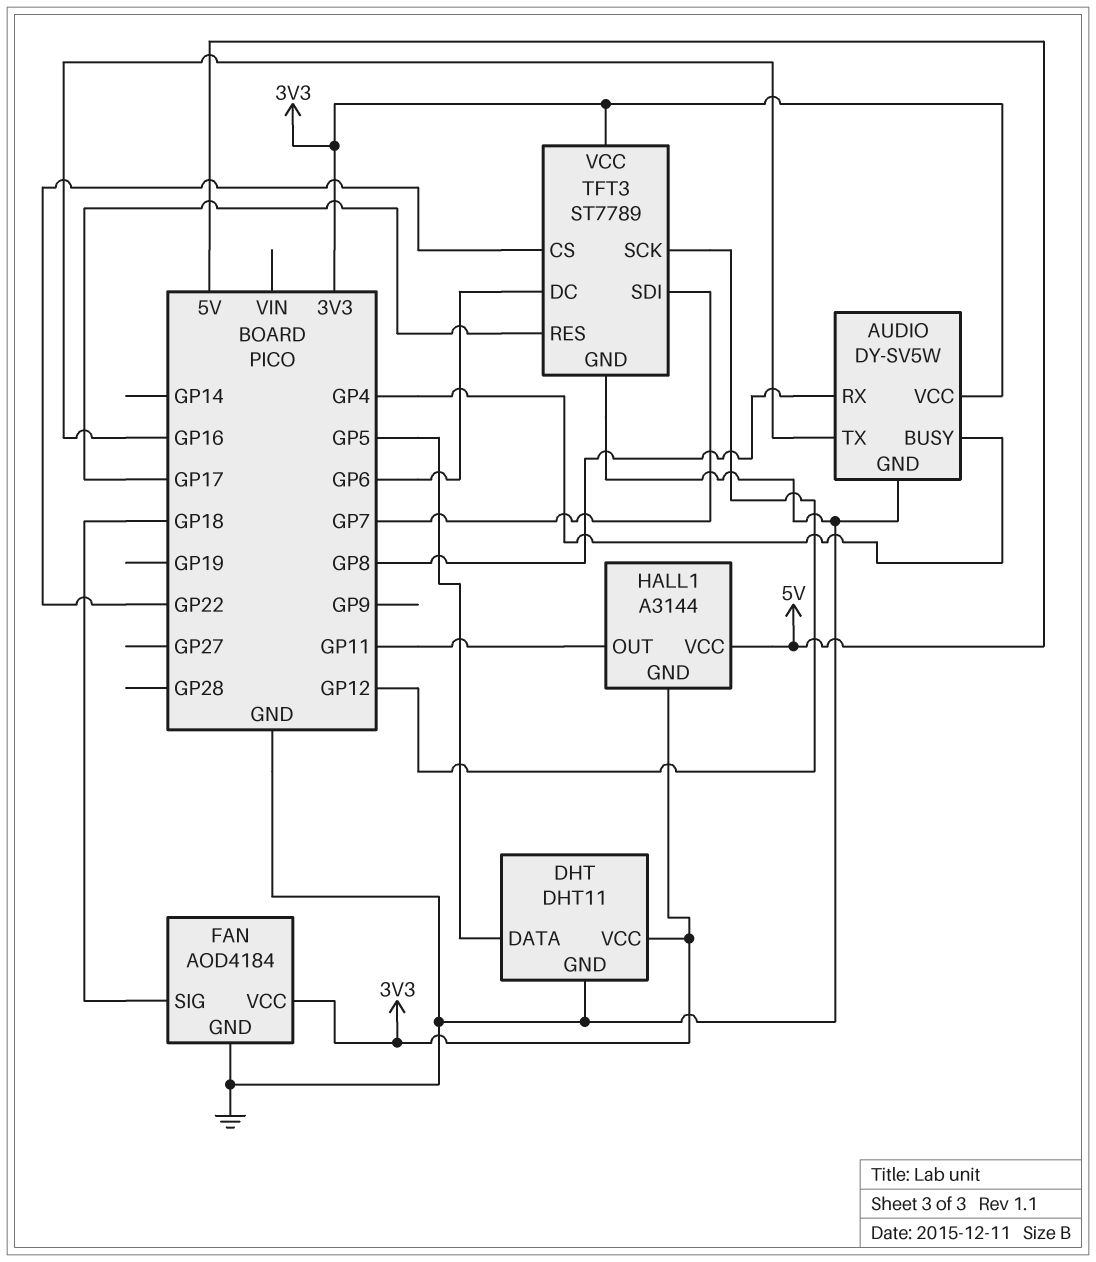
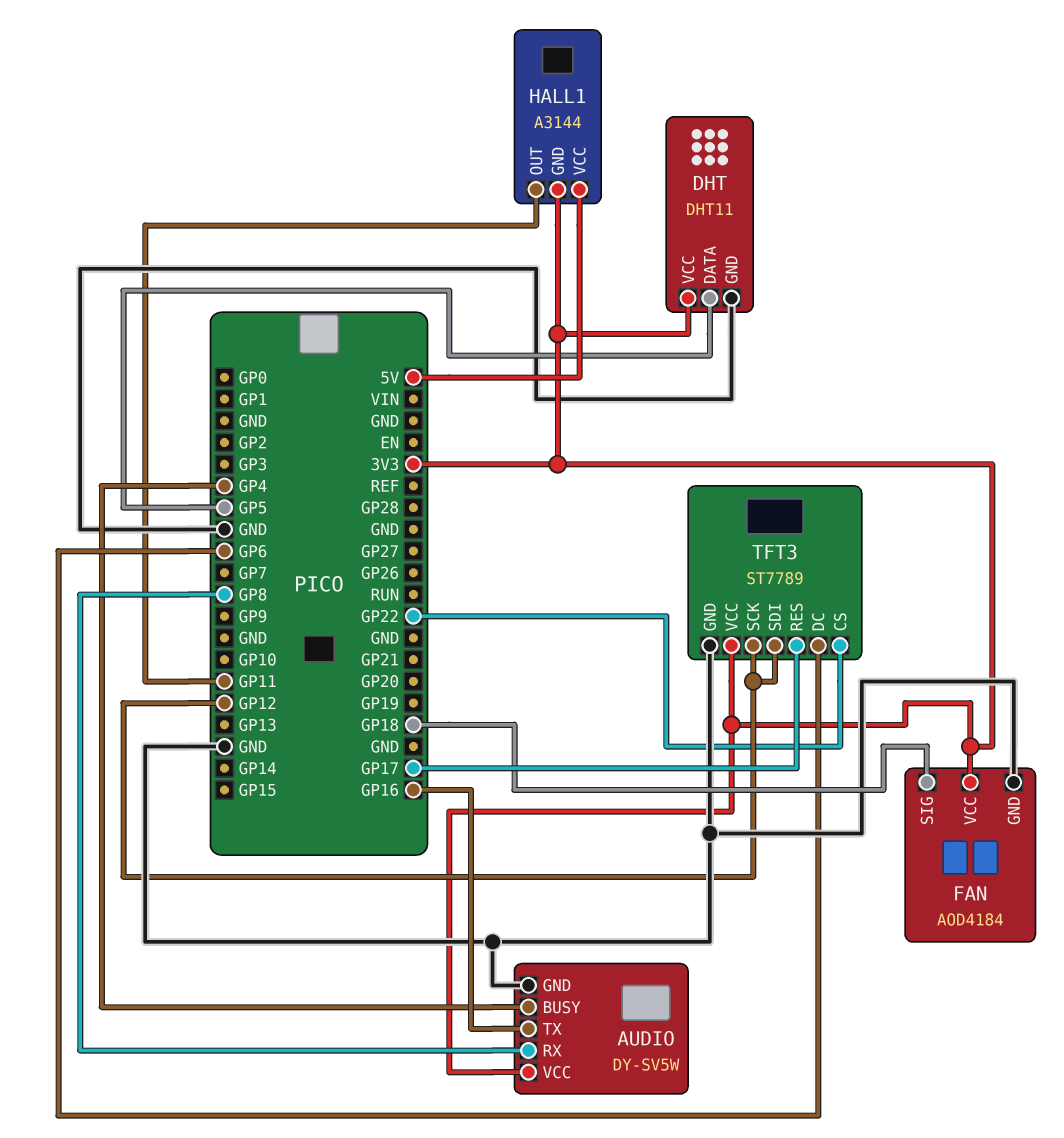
TFT3 pin SDI: GP7 -> GP12

